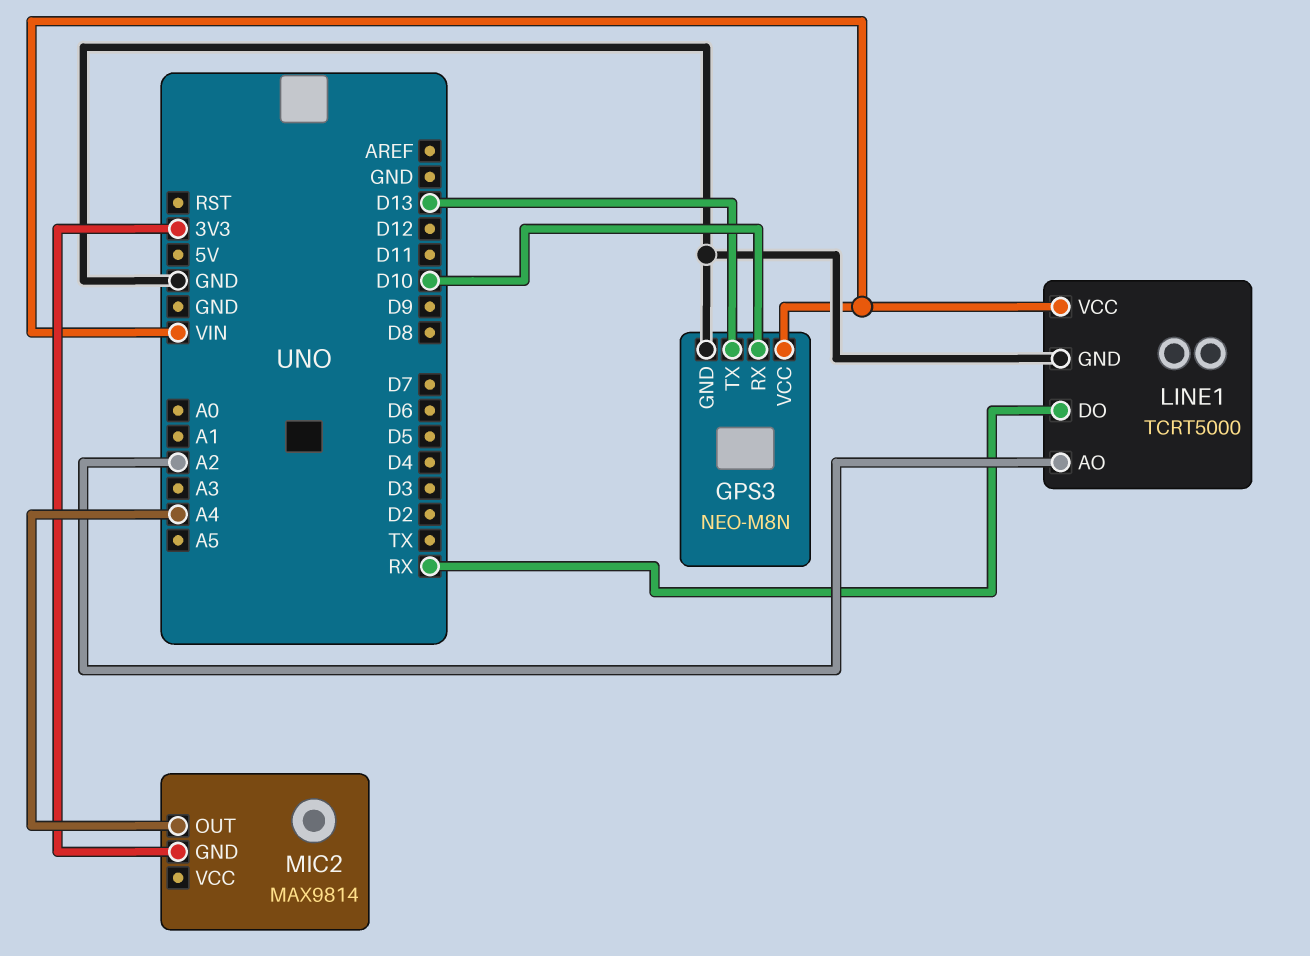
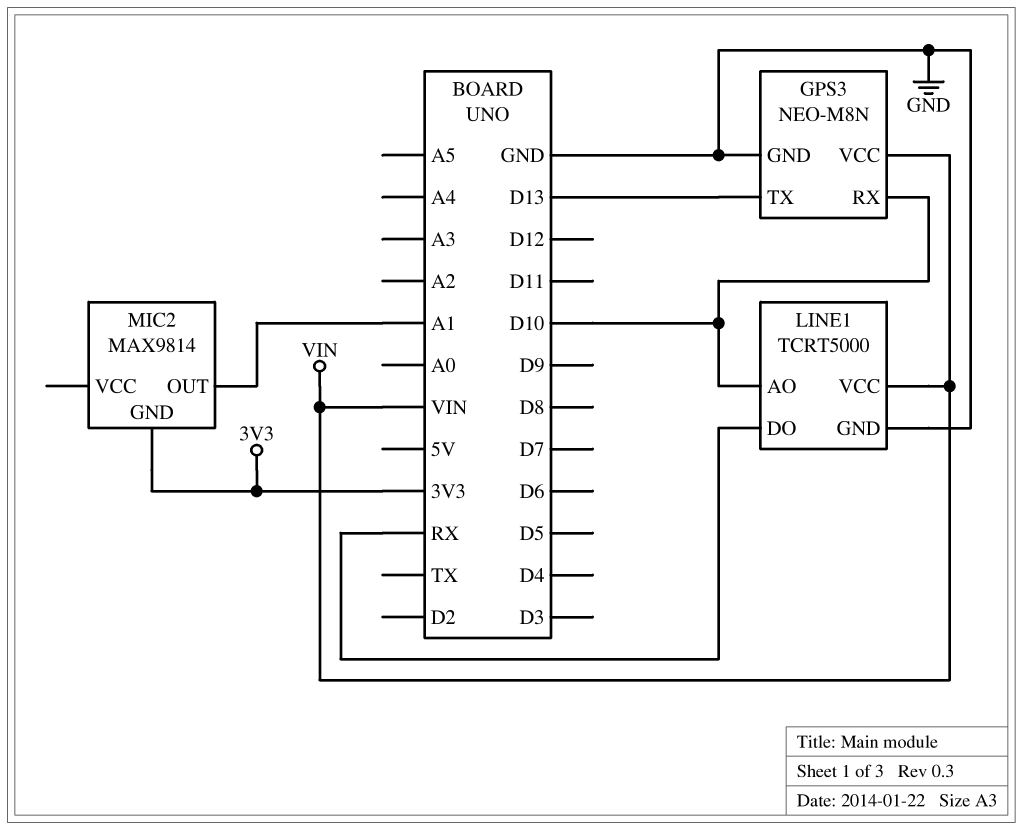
LINE1 pin AO: A2 -> D10
MIC2 pin OUT: A4 -> A1

